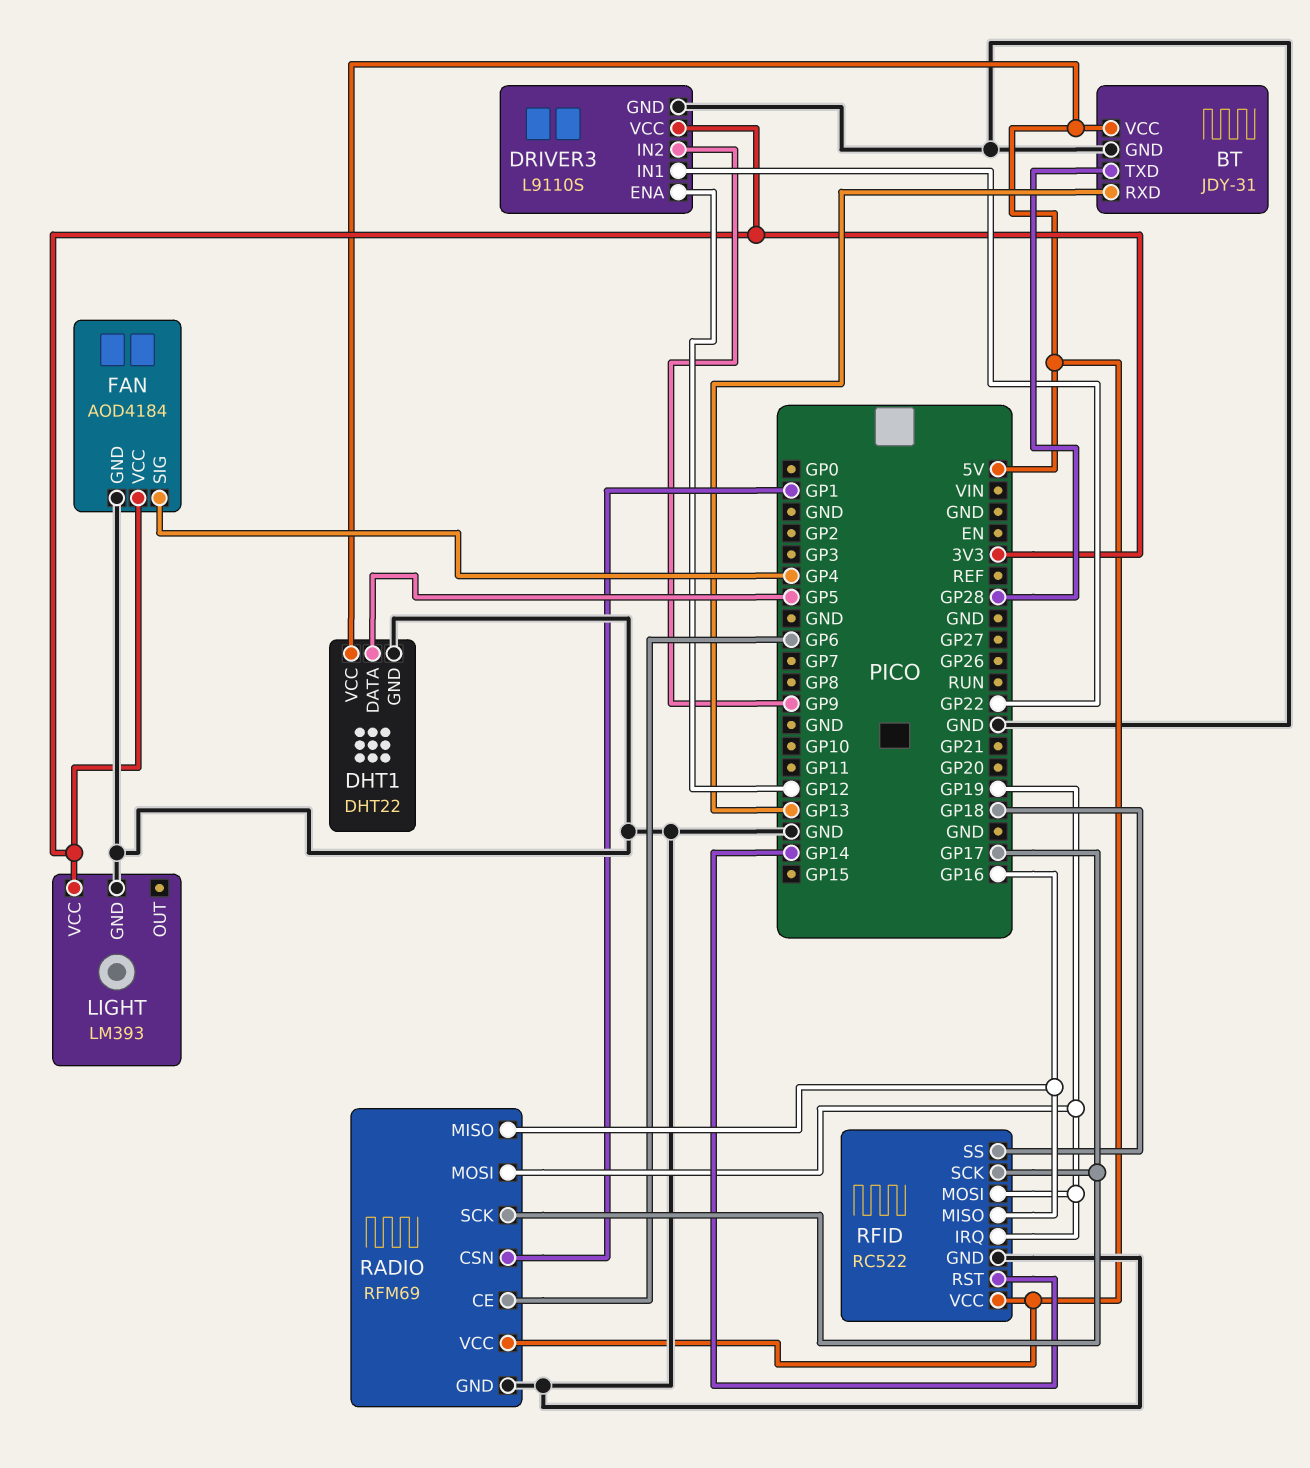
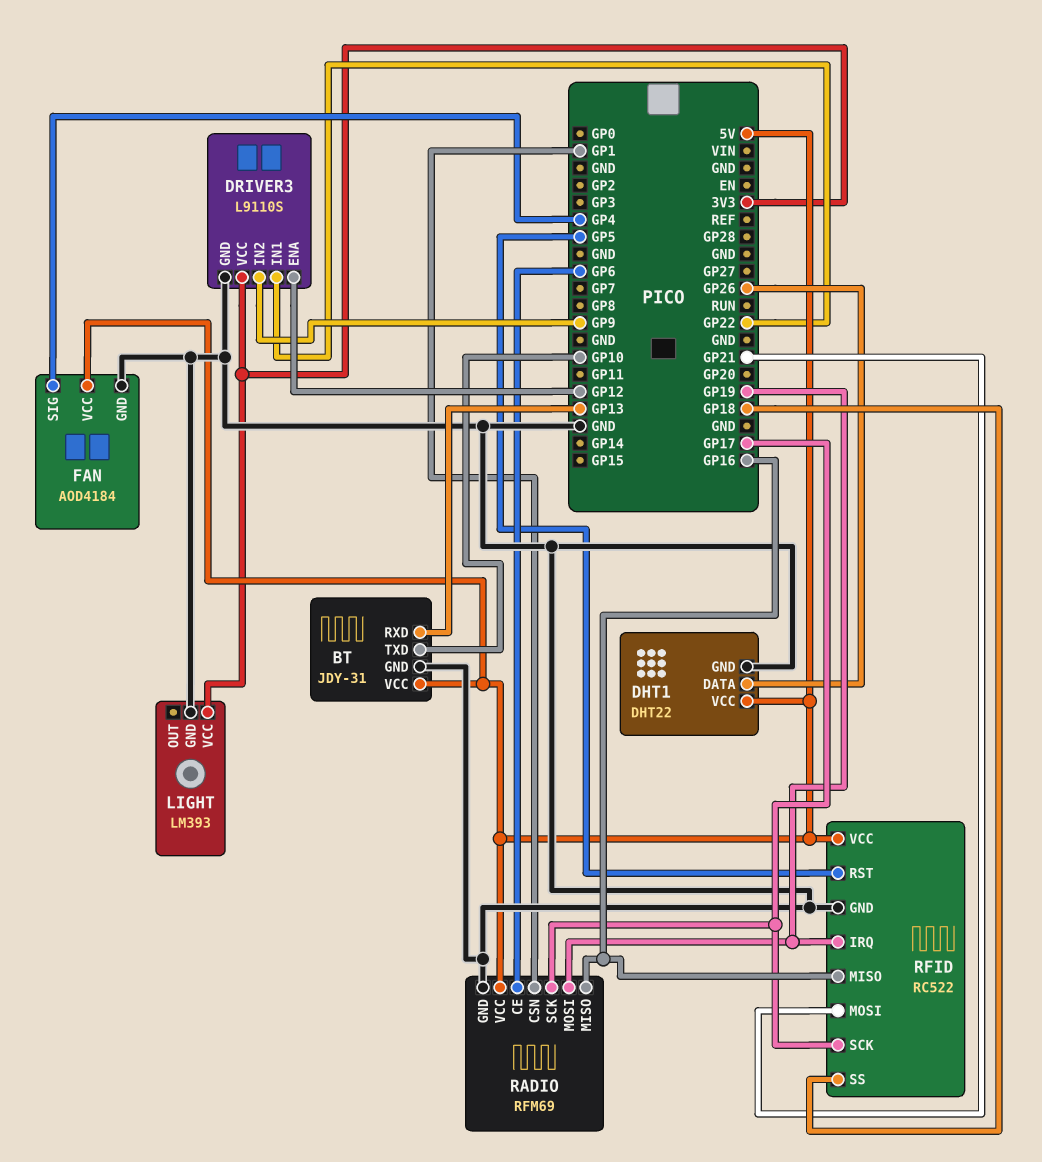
BT pin TXD: GP28 -> GP10
DHT1 pin DATA: GP5 -> GP26
FAN pin VCC: 3V3 -> 5V
RFID pin MOSI: GP19 -> GP21
RFID pin RST: GP14 -> GP5

